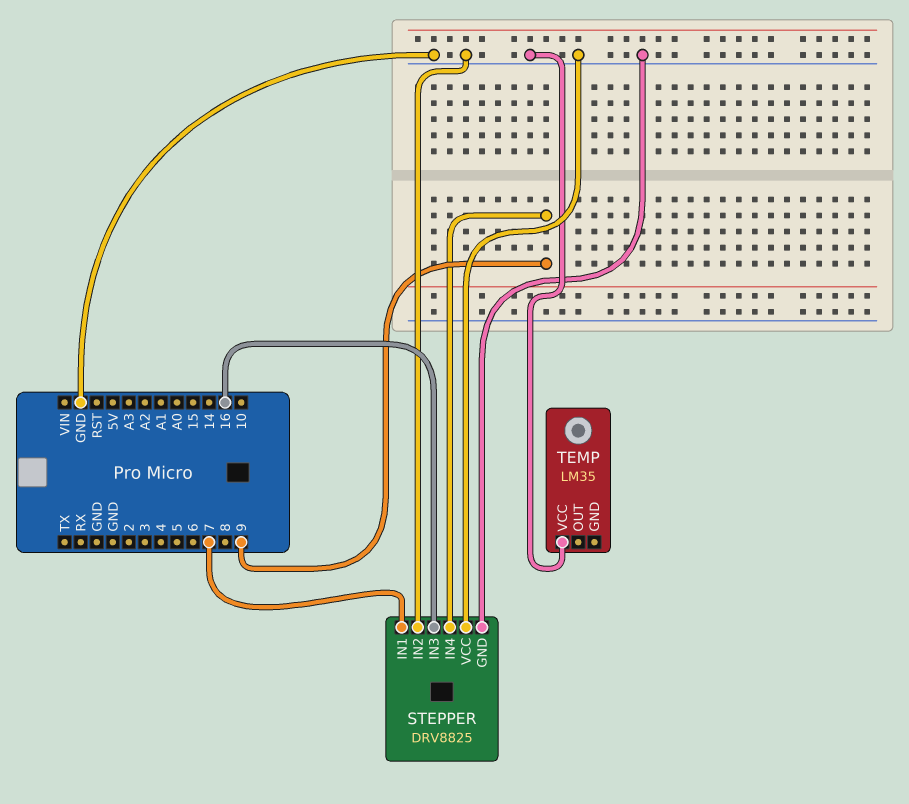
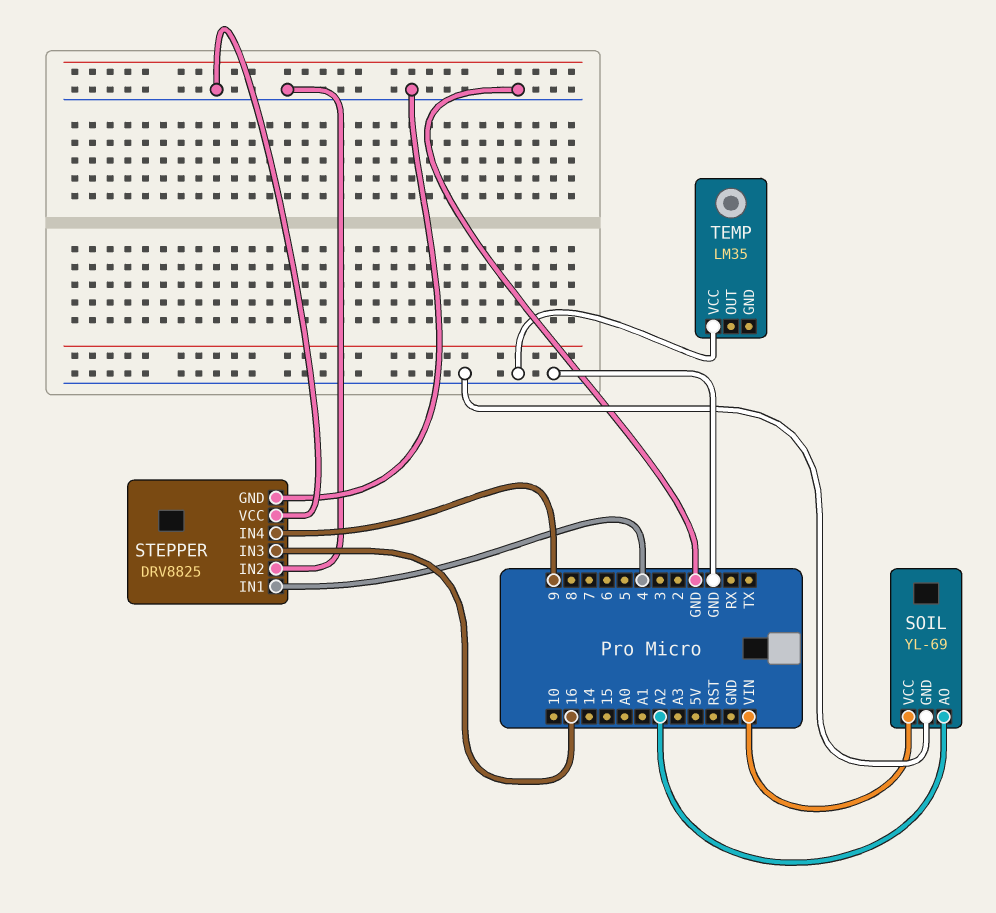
SOIL: none -> YL-69
SOIL pin AO: none -> A2
SOIL pin GND: none -> GND
SOIL pin VCC: none -> VIN
STEPPER pin IN1: 7 -> 4

